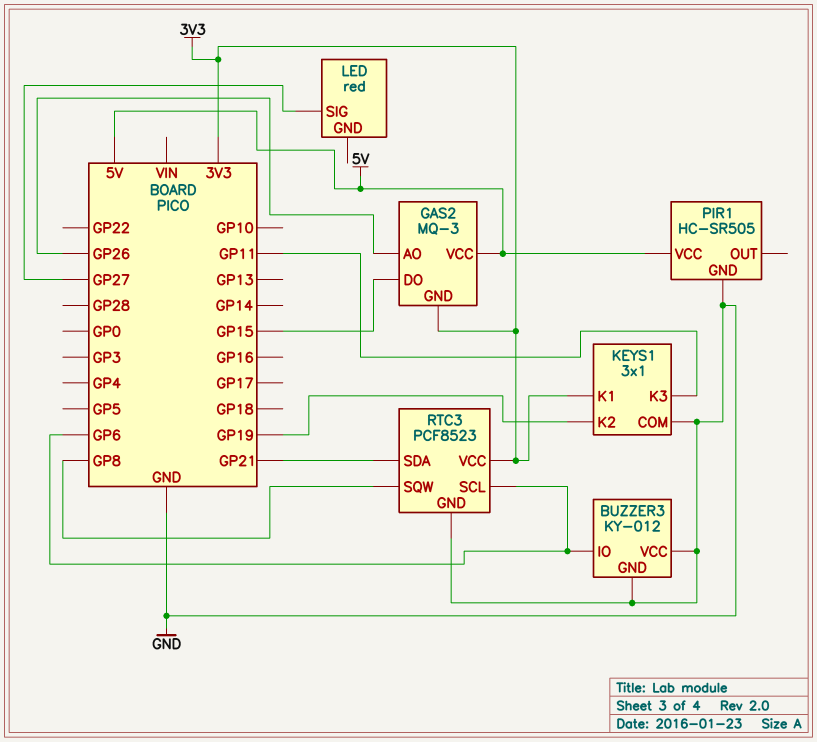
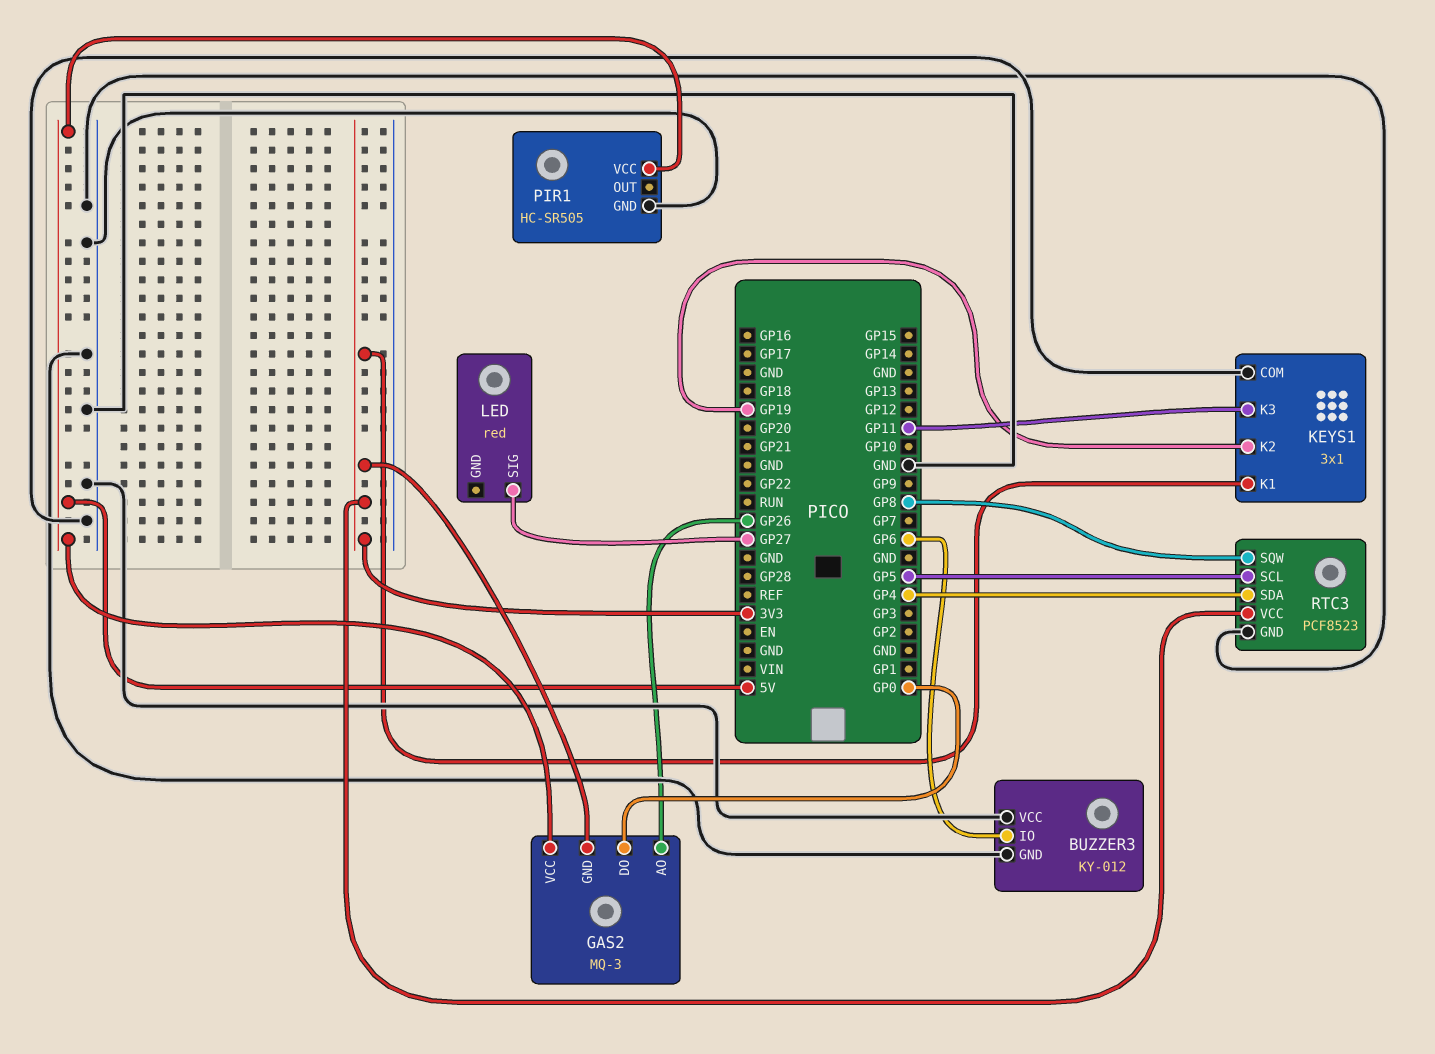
GAS2 pin DO: GP15 -> GP0
RTC3 pin SCL: GP6 -> GP5
RTC3 pin SDA: GP21 -> GP4

